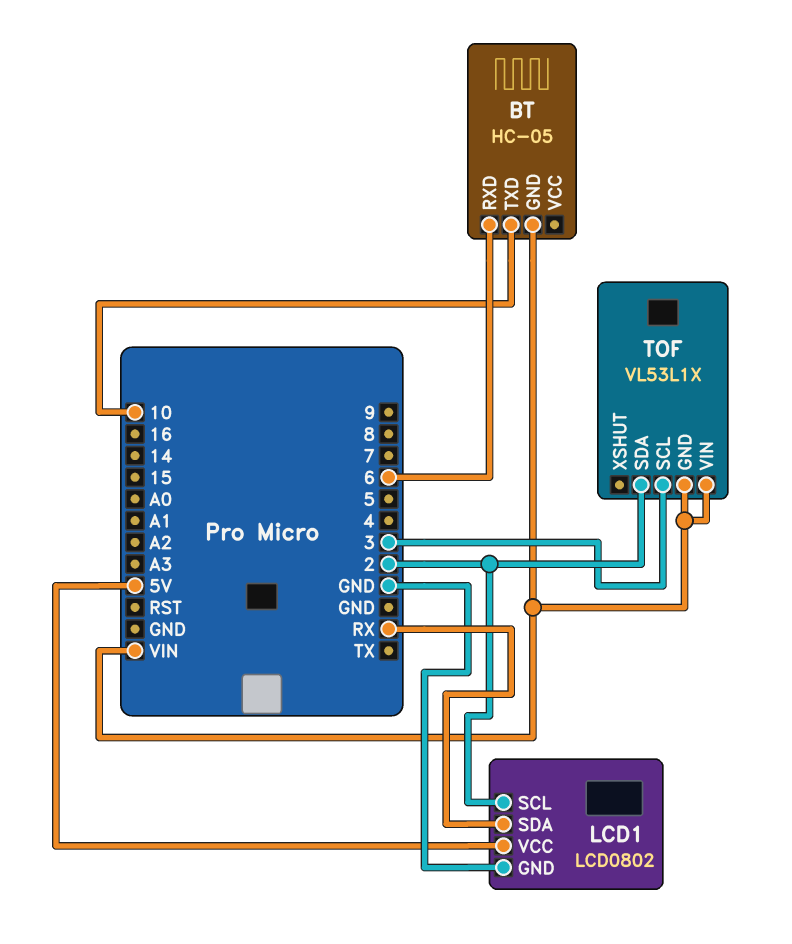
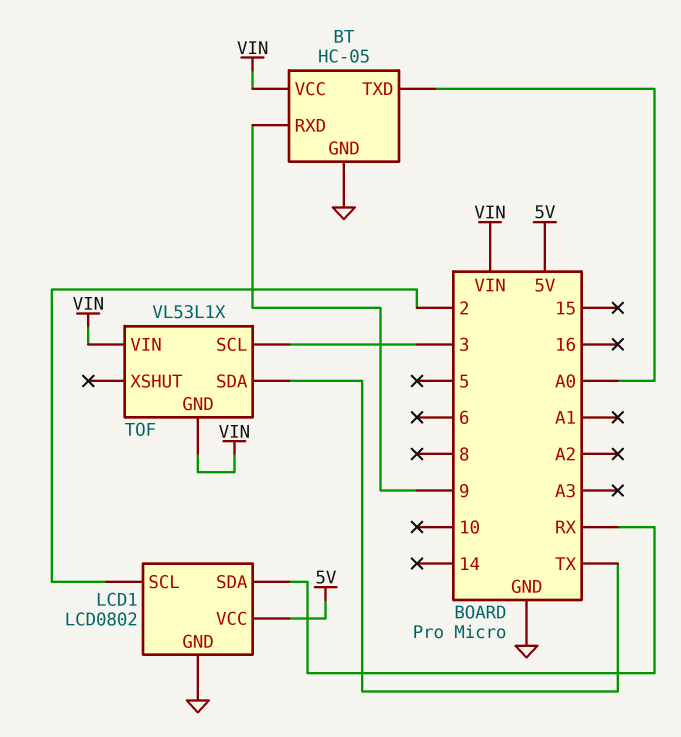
BT pin GND: VIN -> GND
BT pin RXD: 6 -> 9
BT pin TXD: 10 -> A0
BT pin VCC: none -> VIN
TOF pin SDA: 2 -> TX

